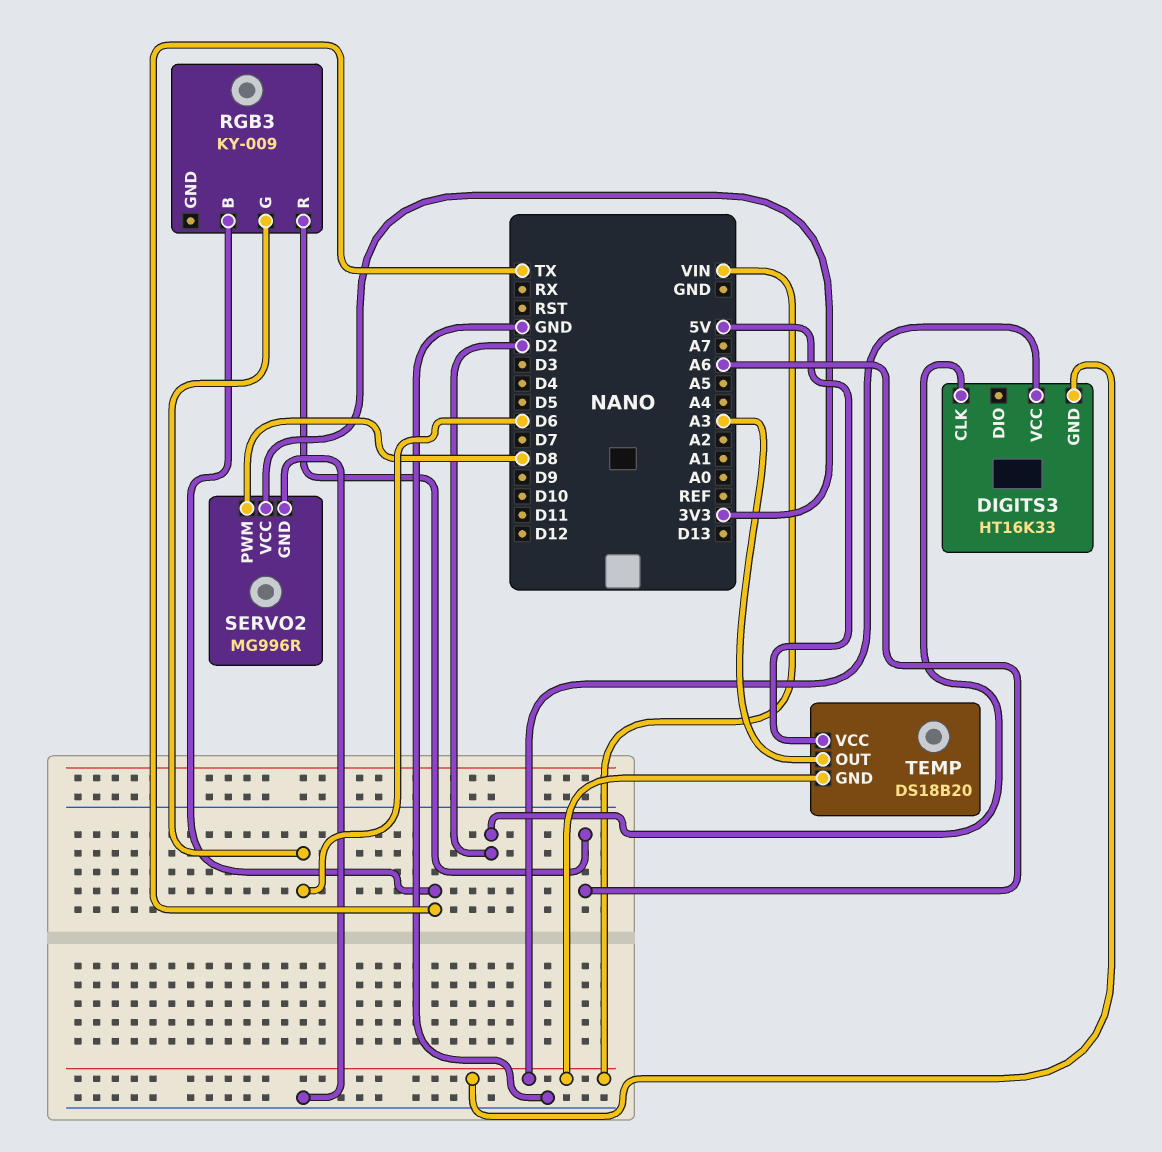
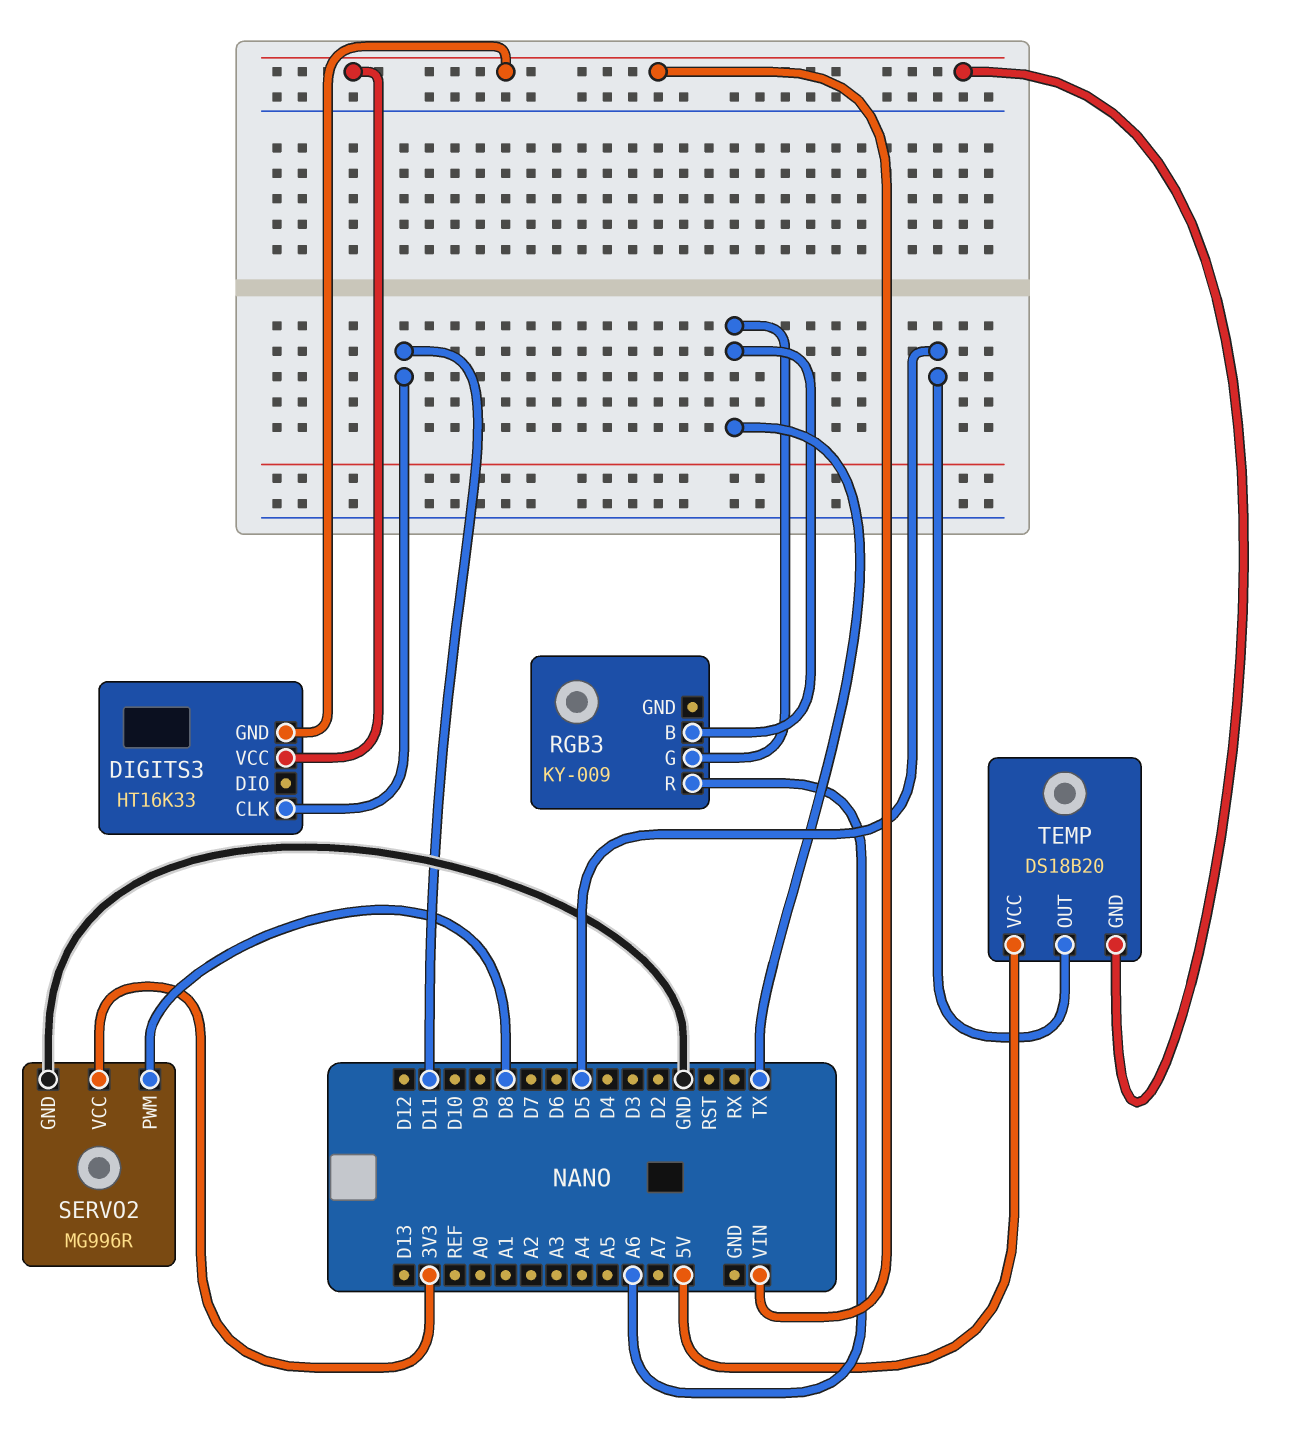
DIGITS3 pin CLK: D2 -> D11
RGB3 pin G: D6 -> TX
TEMP pin OUT: A3 -> D5

